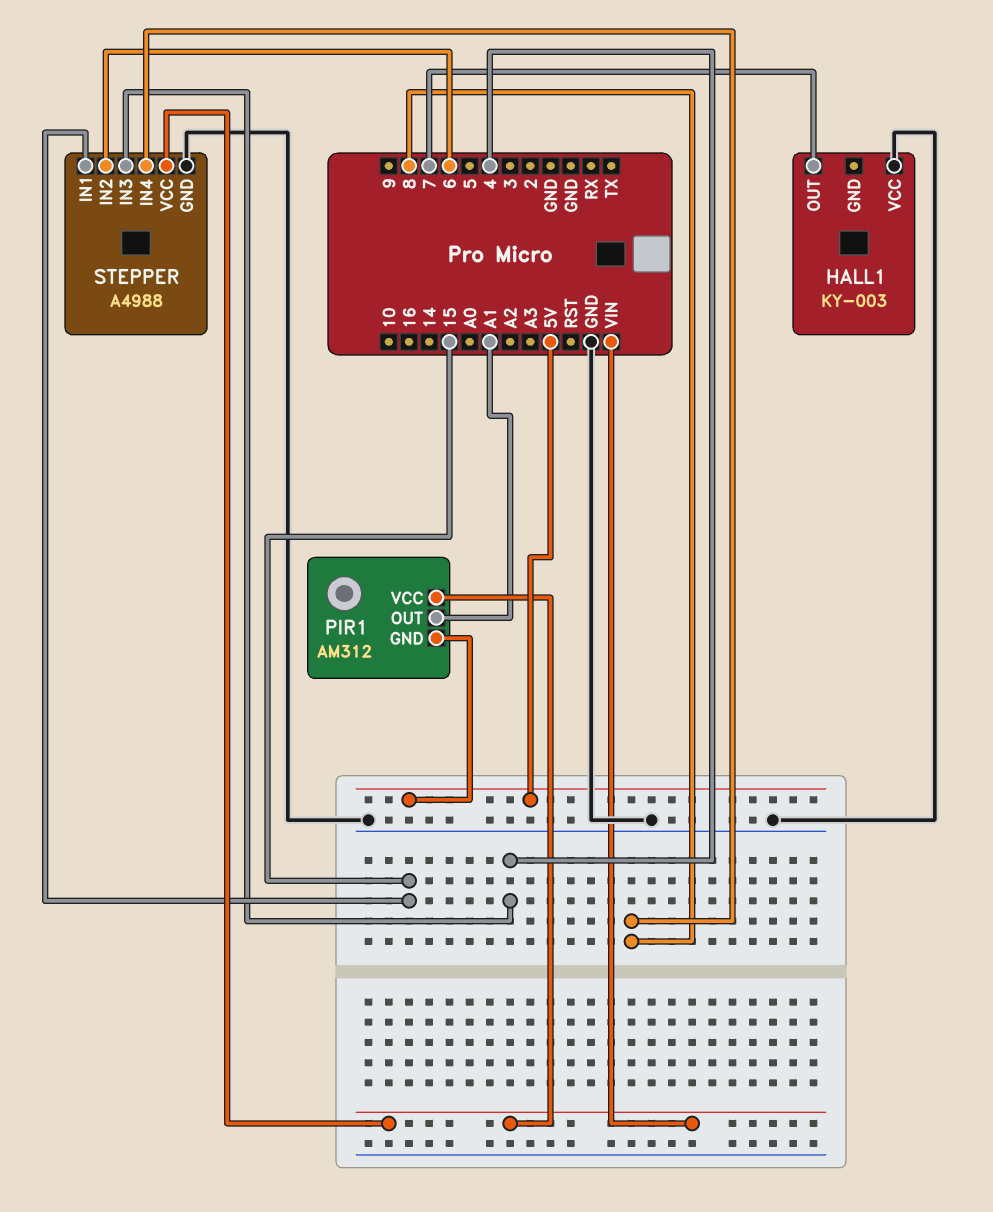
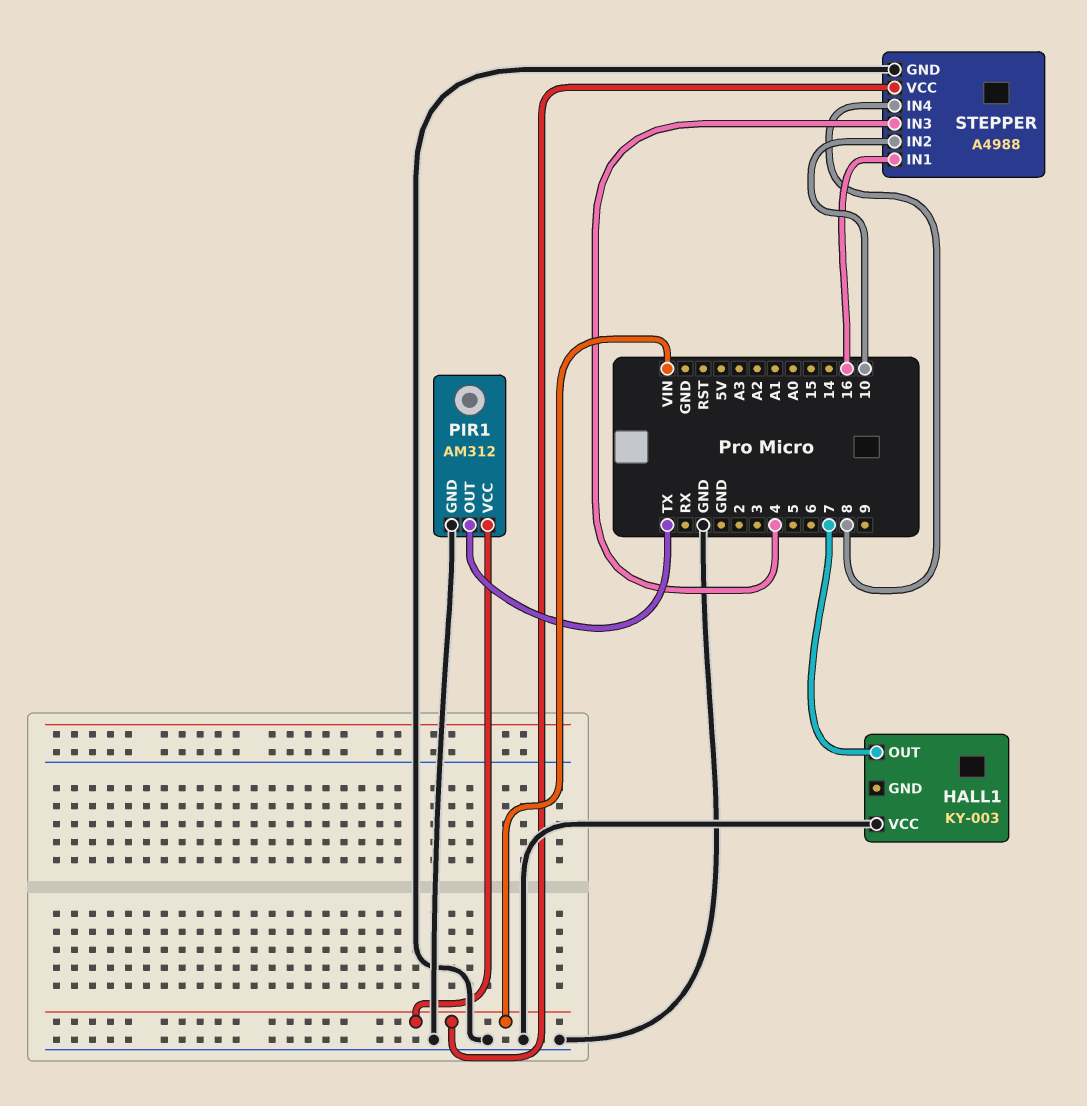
PIR1 pin GND: 5V -> GND
PIR1 pin OUT: A1 -> TX
STEPPER pin IN1: 15 -> 16
STEPPER pin IN2: 6 -> 10

